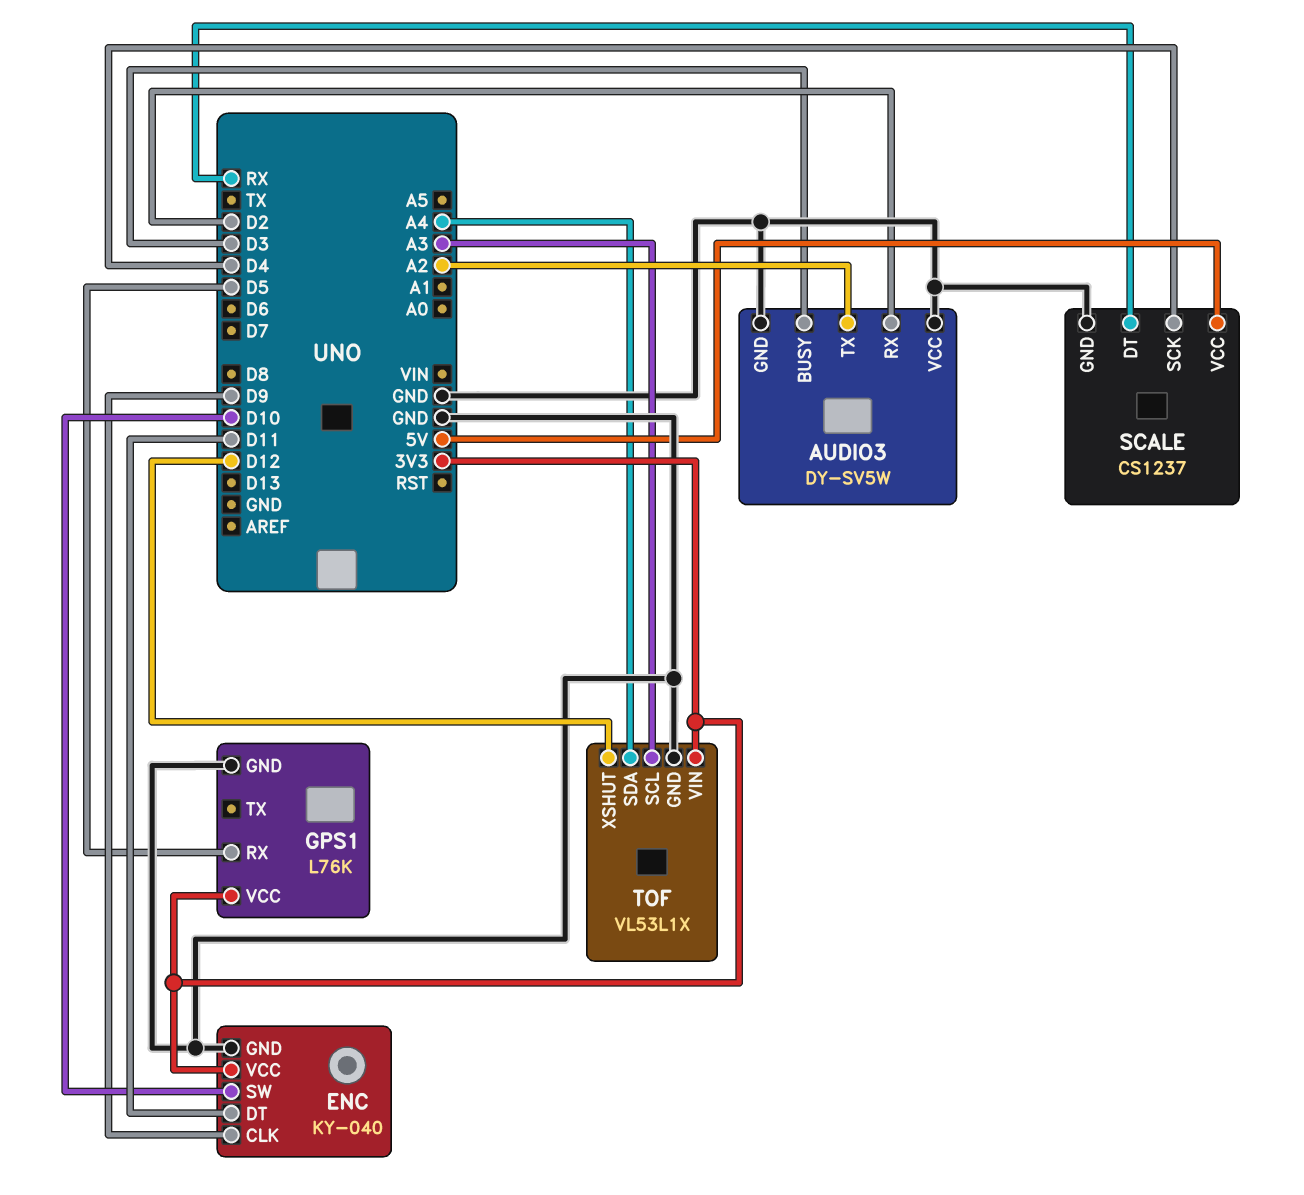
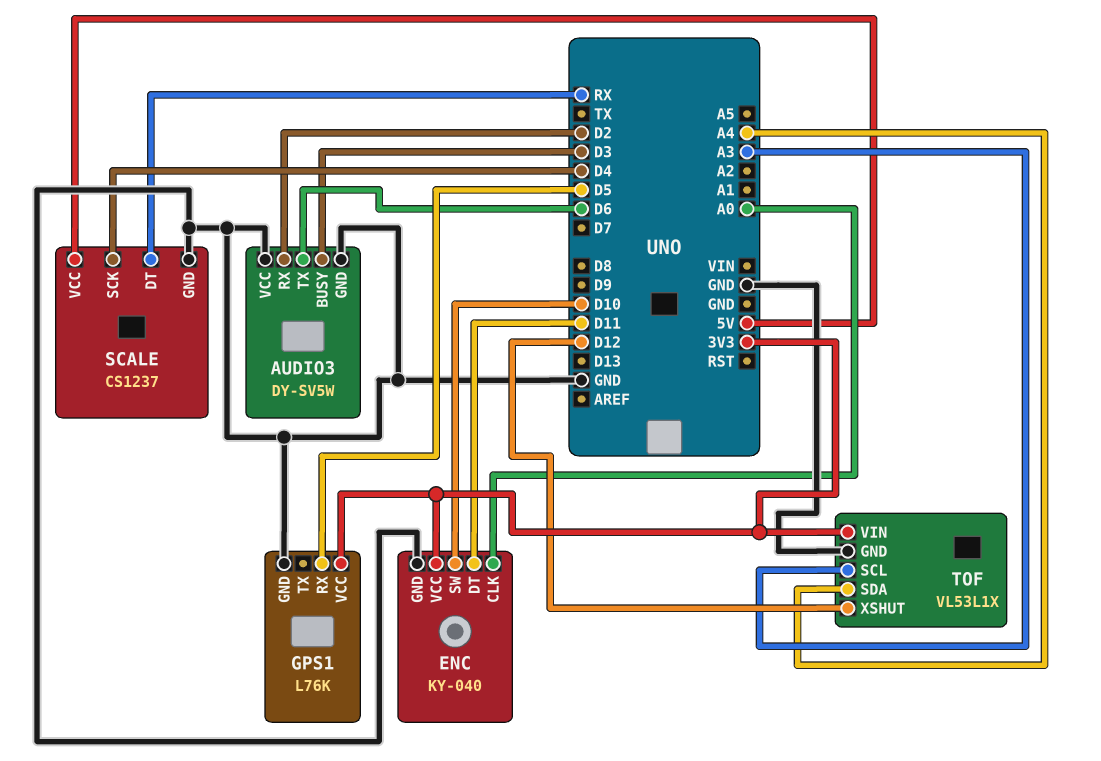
AUDIO3 pin TX: A2 -> D6
ENC pin CLK: D9 -> A0

